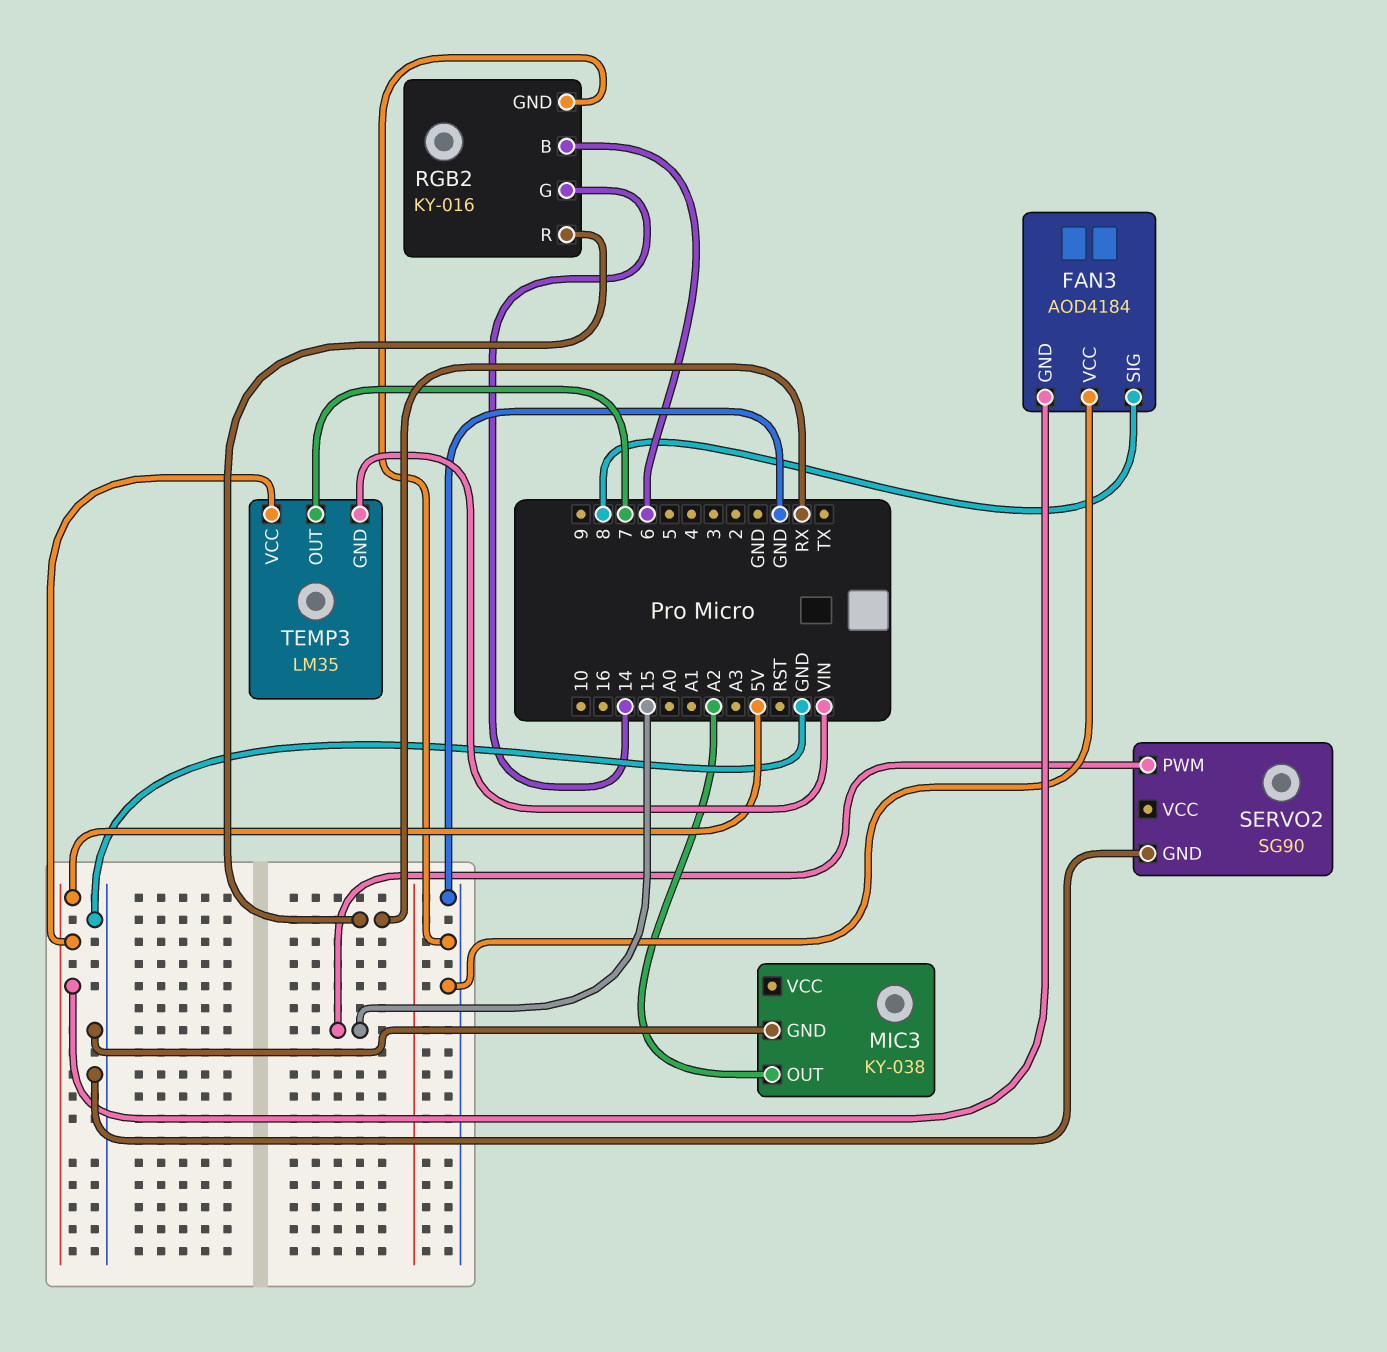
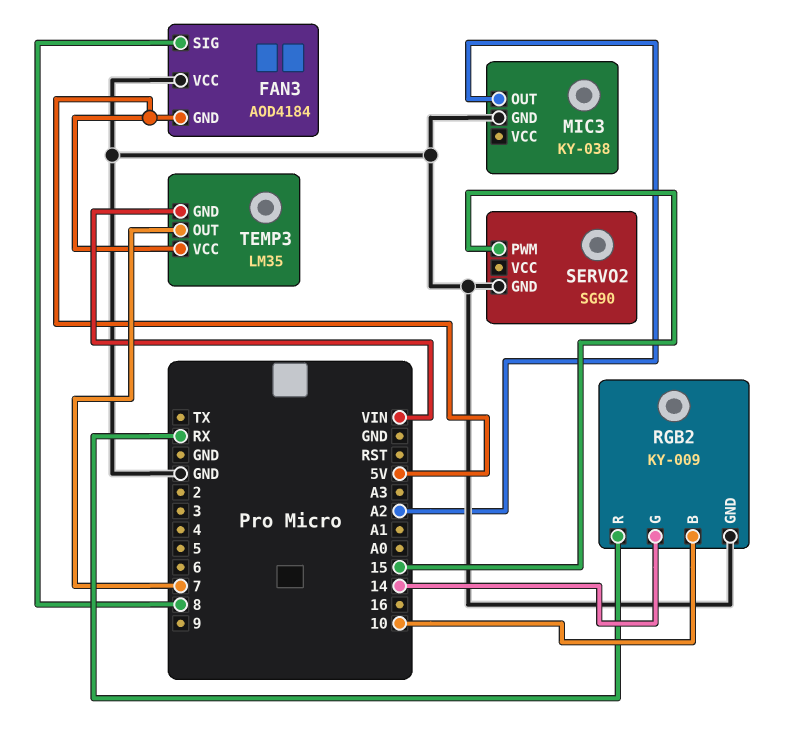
RGB2: KY-016 -> KY-009
RGB2 pin B: 6 -> 10

